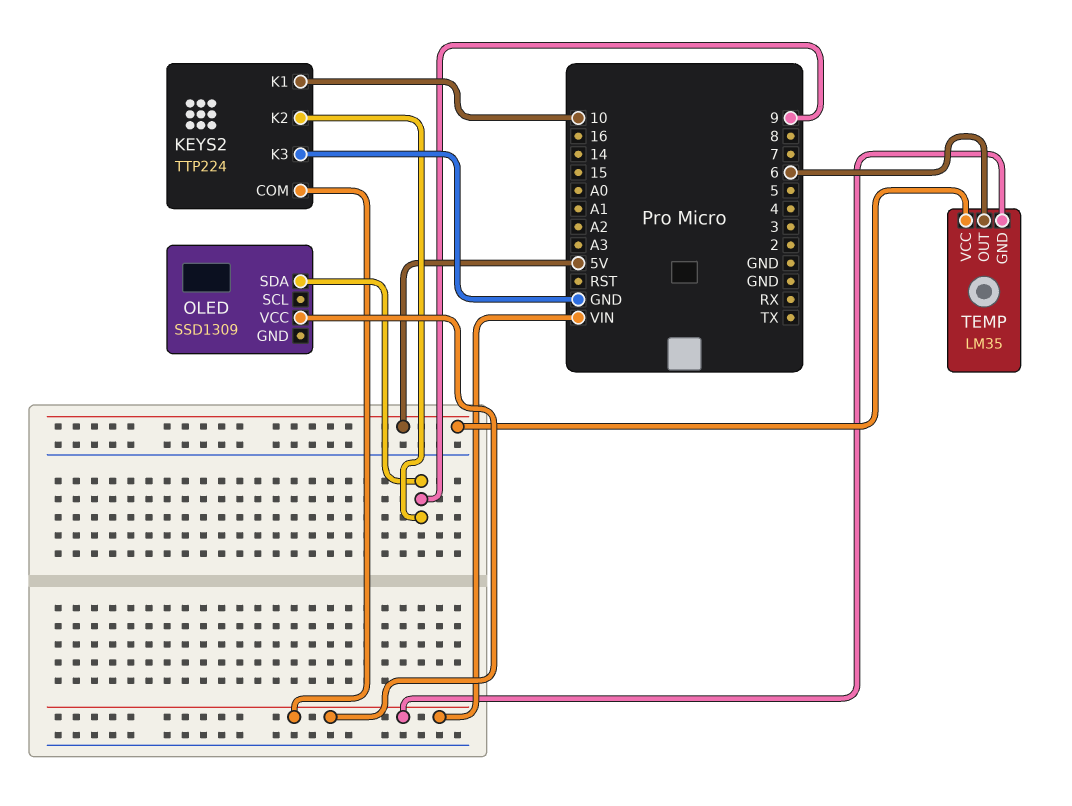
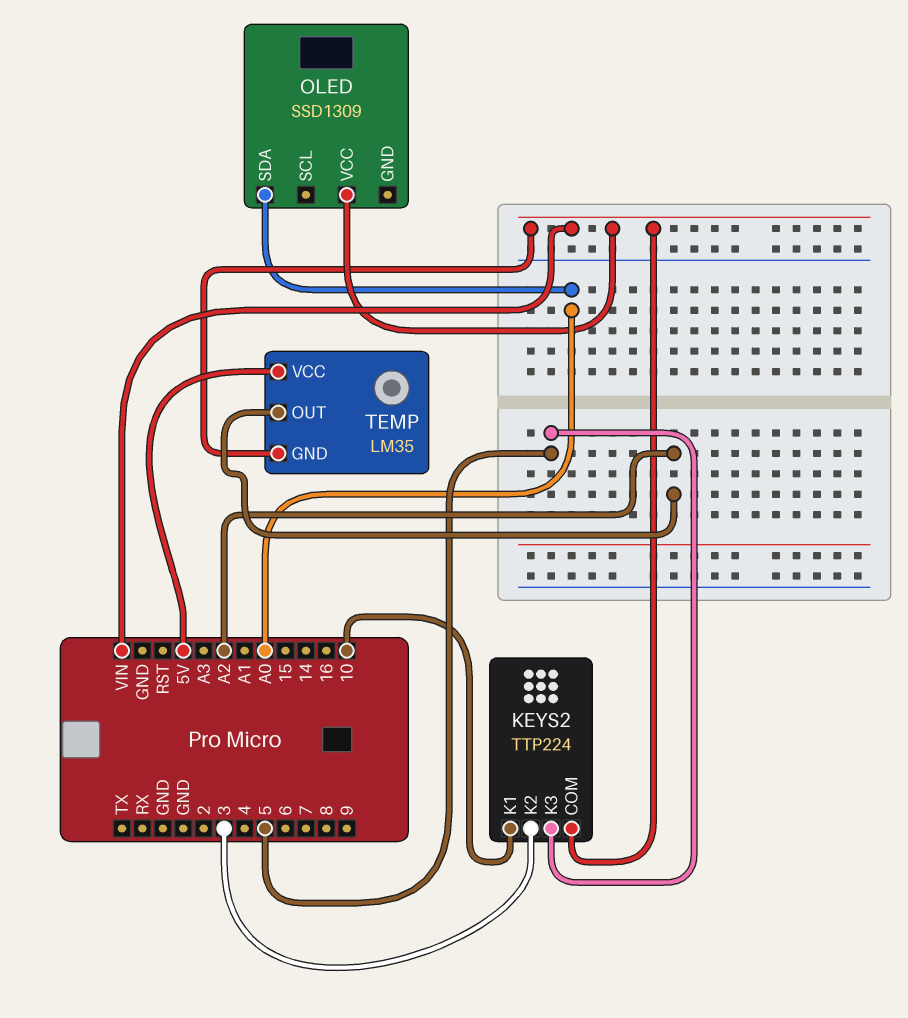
KEYS2 pin K2: 9 -> 3
KEYS2 pin K3: GND -> 5
OLED pin SDA: 9 -> A0
TEMP pin OUT: 6 -> A2

